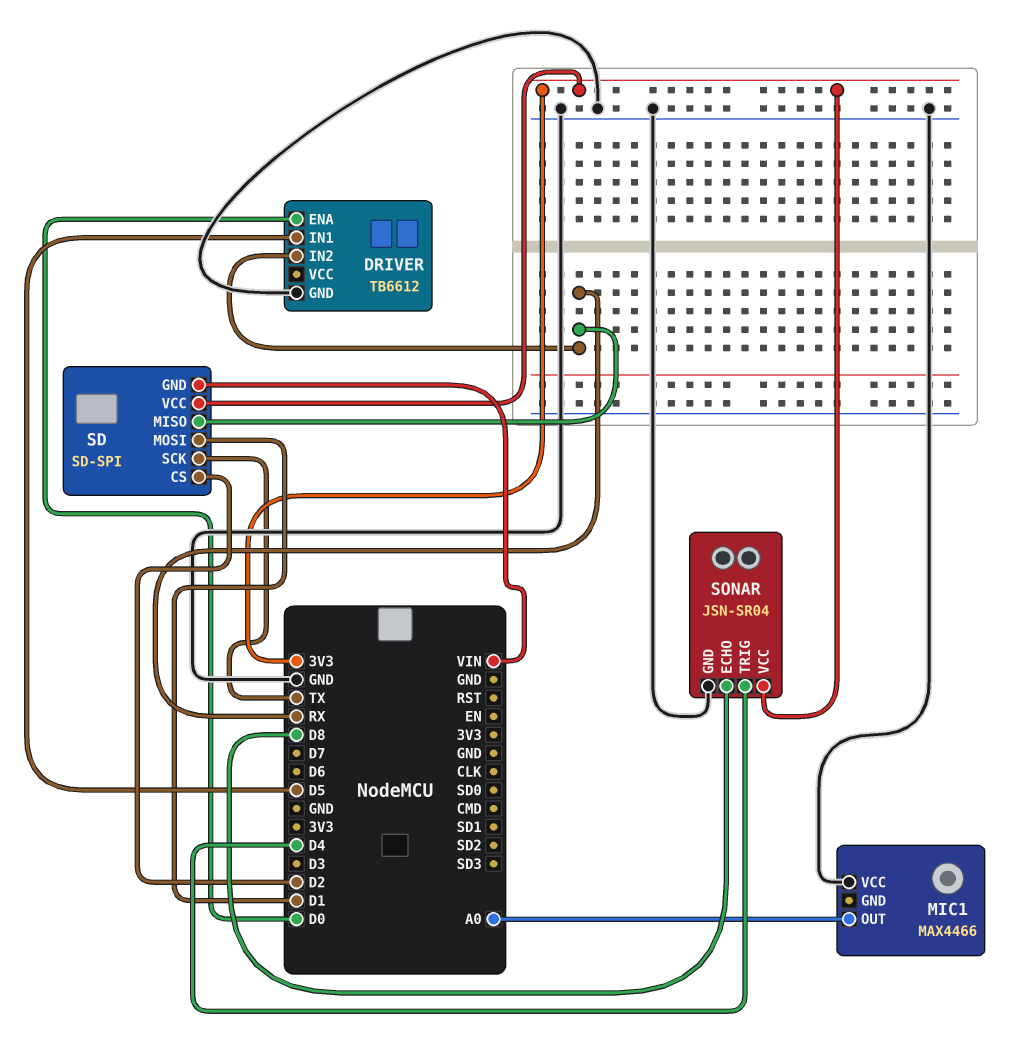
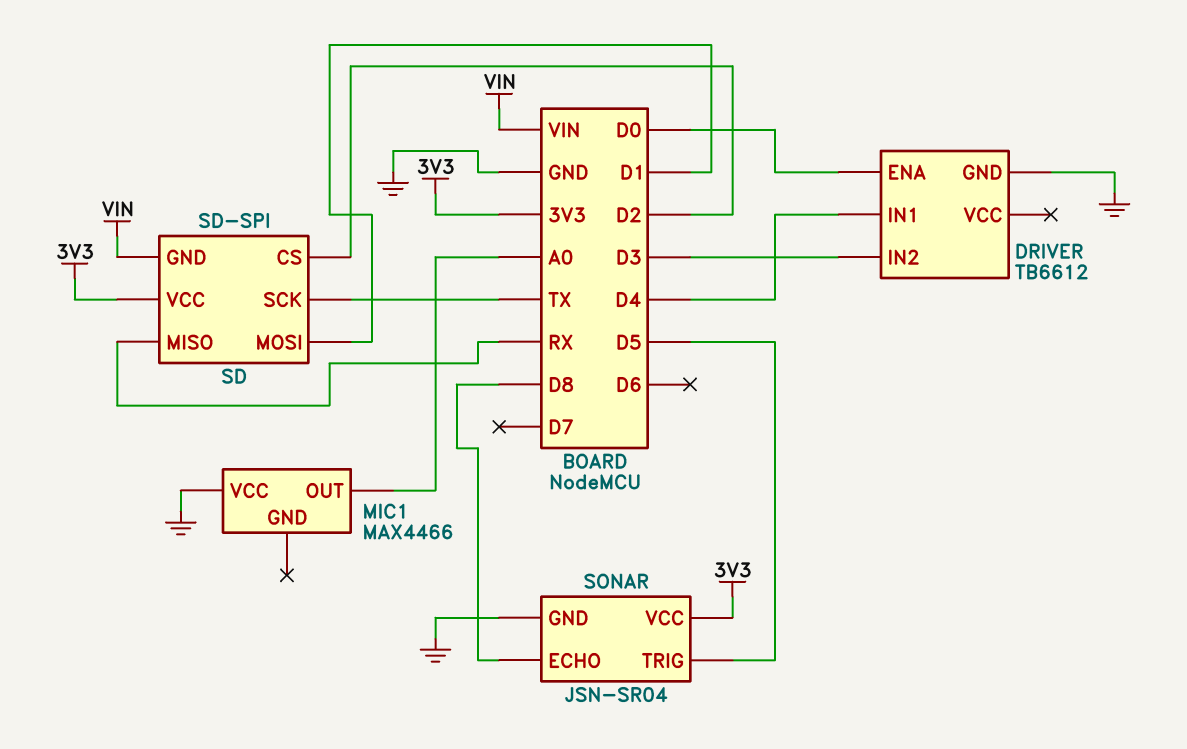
DRIVER pin IN1: D5 -> D4
DRIVER pin IN2: RX -> D3
SONAR pin TRIG: D4 -> D5

